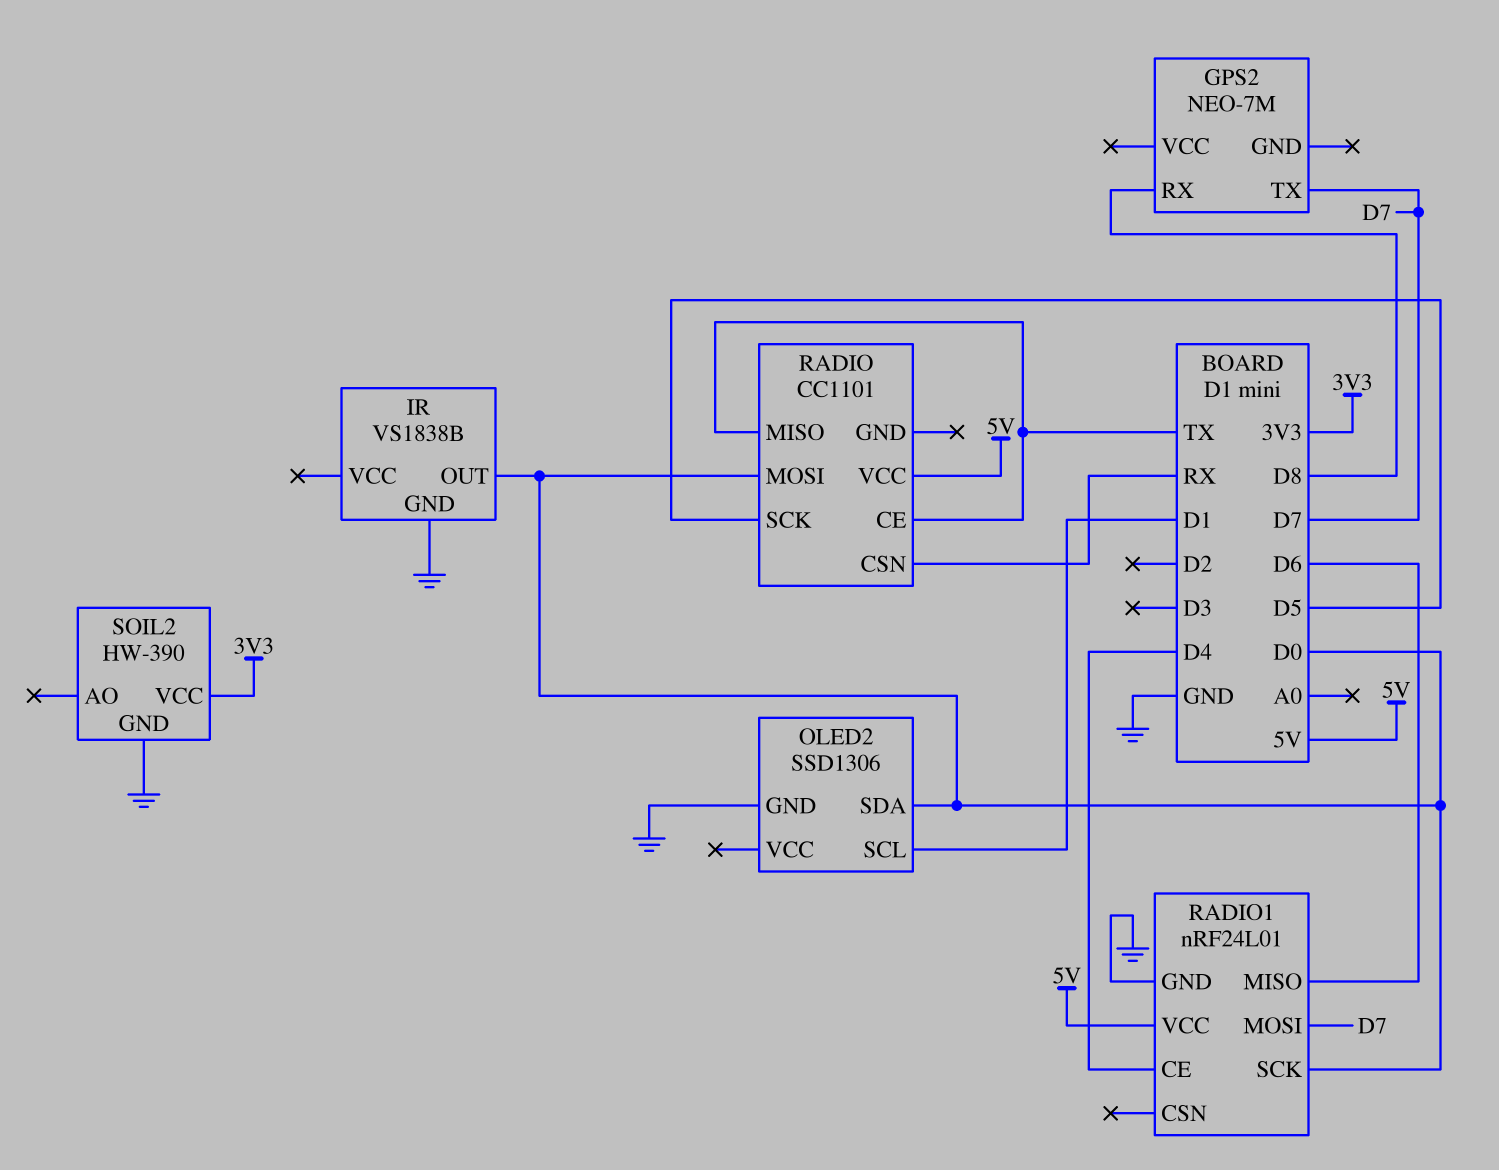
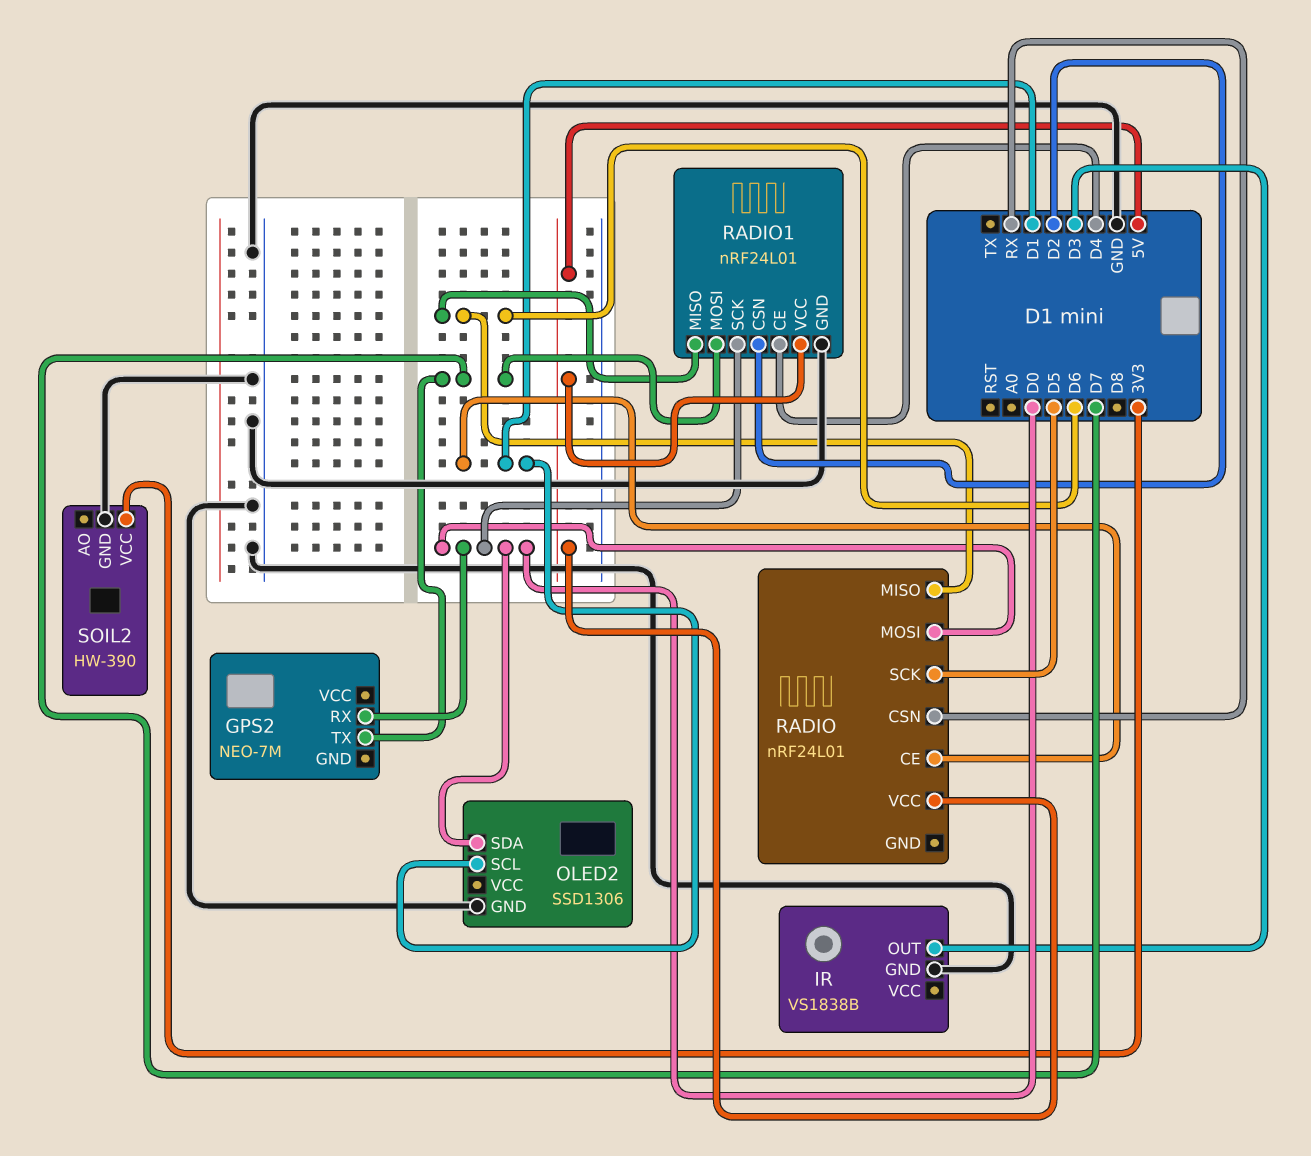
GPS2 pin RX: D8 -> D0
IR pin OUT: D0 -> D3
RADIO: CC1101 -> nRF24L01
RADIO pin CE: TX -> D1
RADIO pin MISO: TX -> D6
RADIO1 pin CSN: none -> D2

